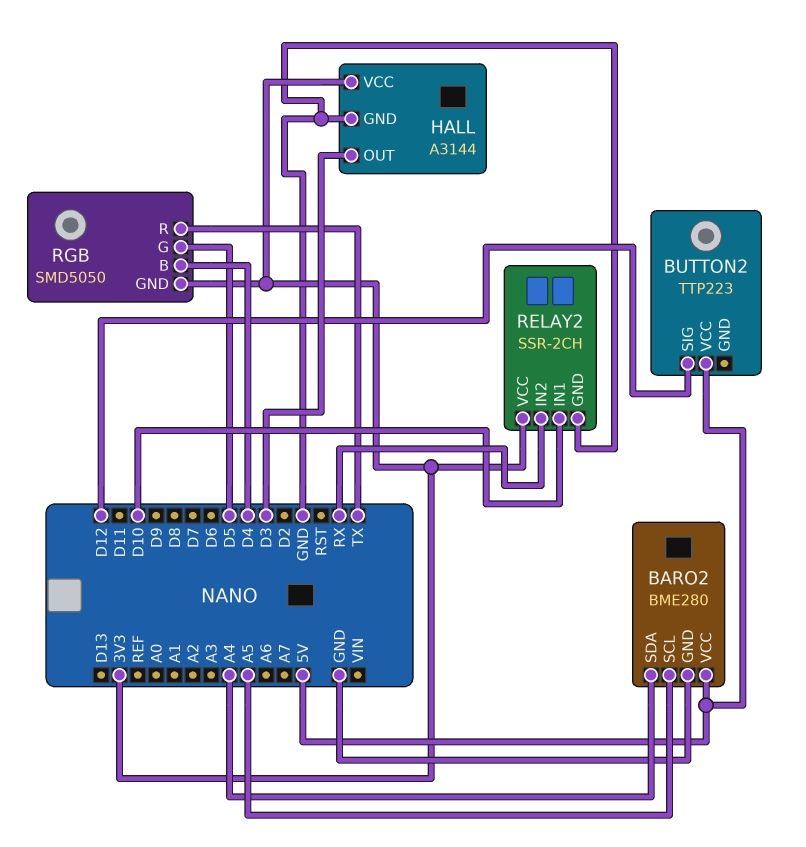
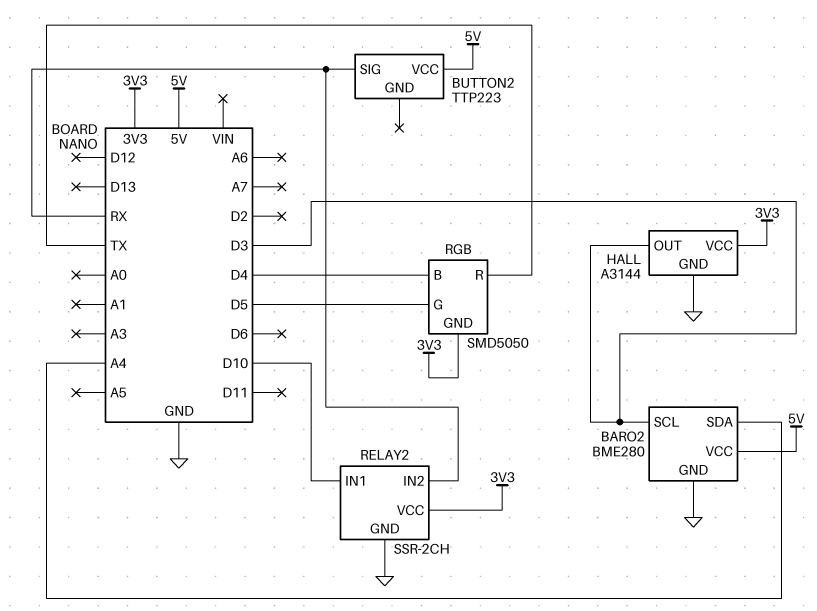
BARO2 pin SCL: A5 -> D3
BUTTON2 pin SIG: D12 -> RX

